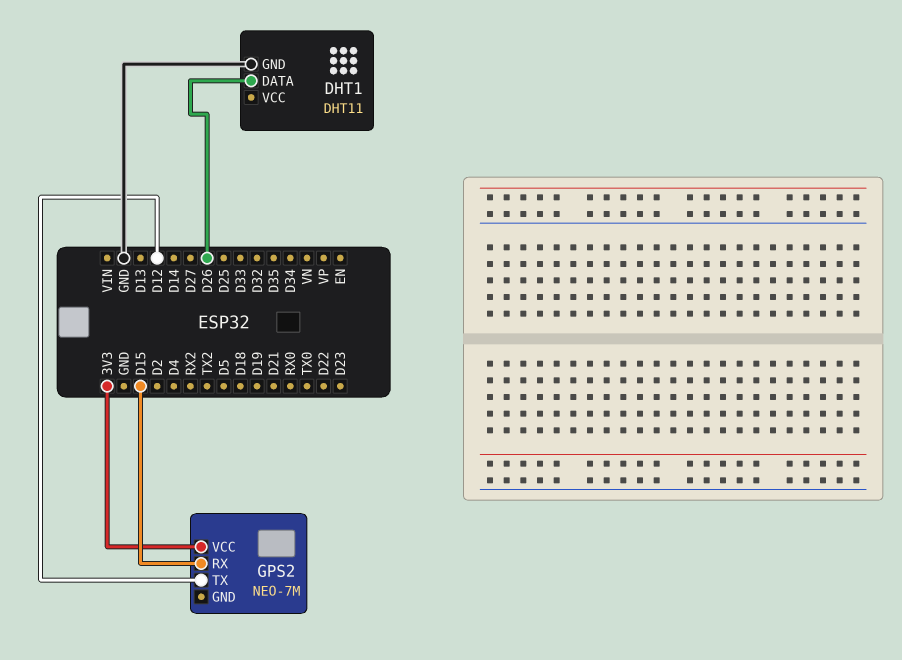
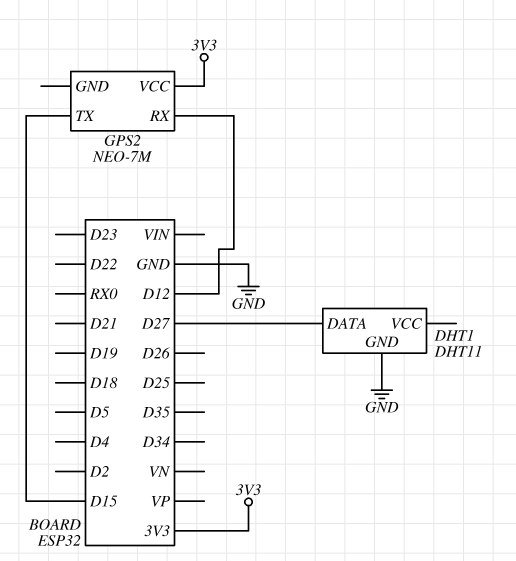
DHT1 pin DATA: D26 -> D27
GPS2 pin RX: D15 -> D12
GPS2 pin TX: D12 -> D15

